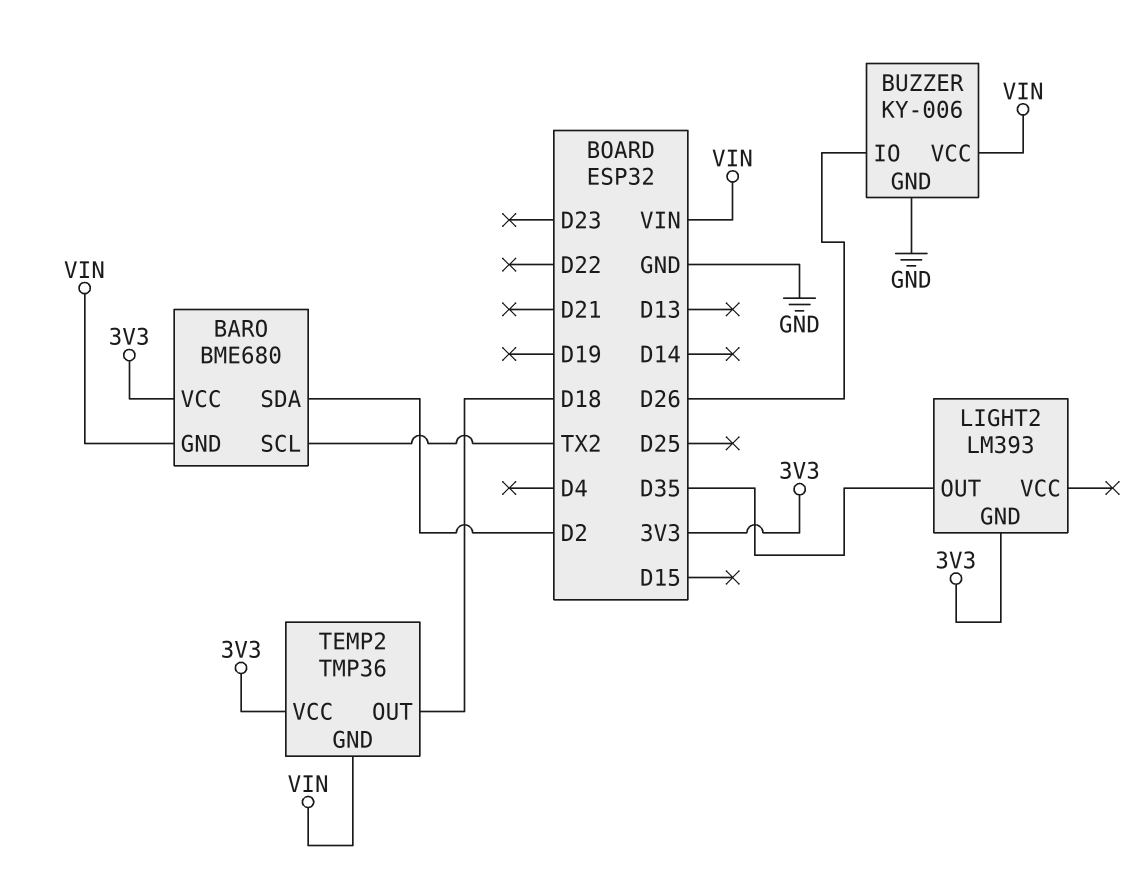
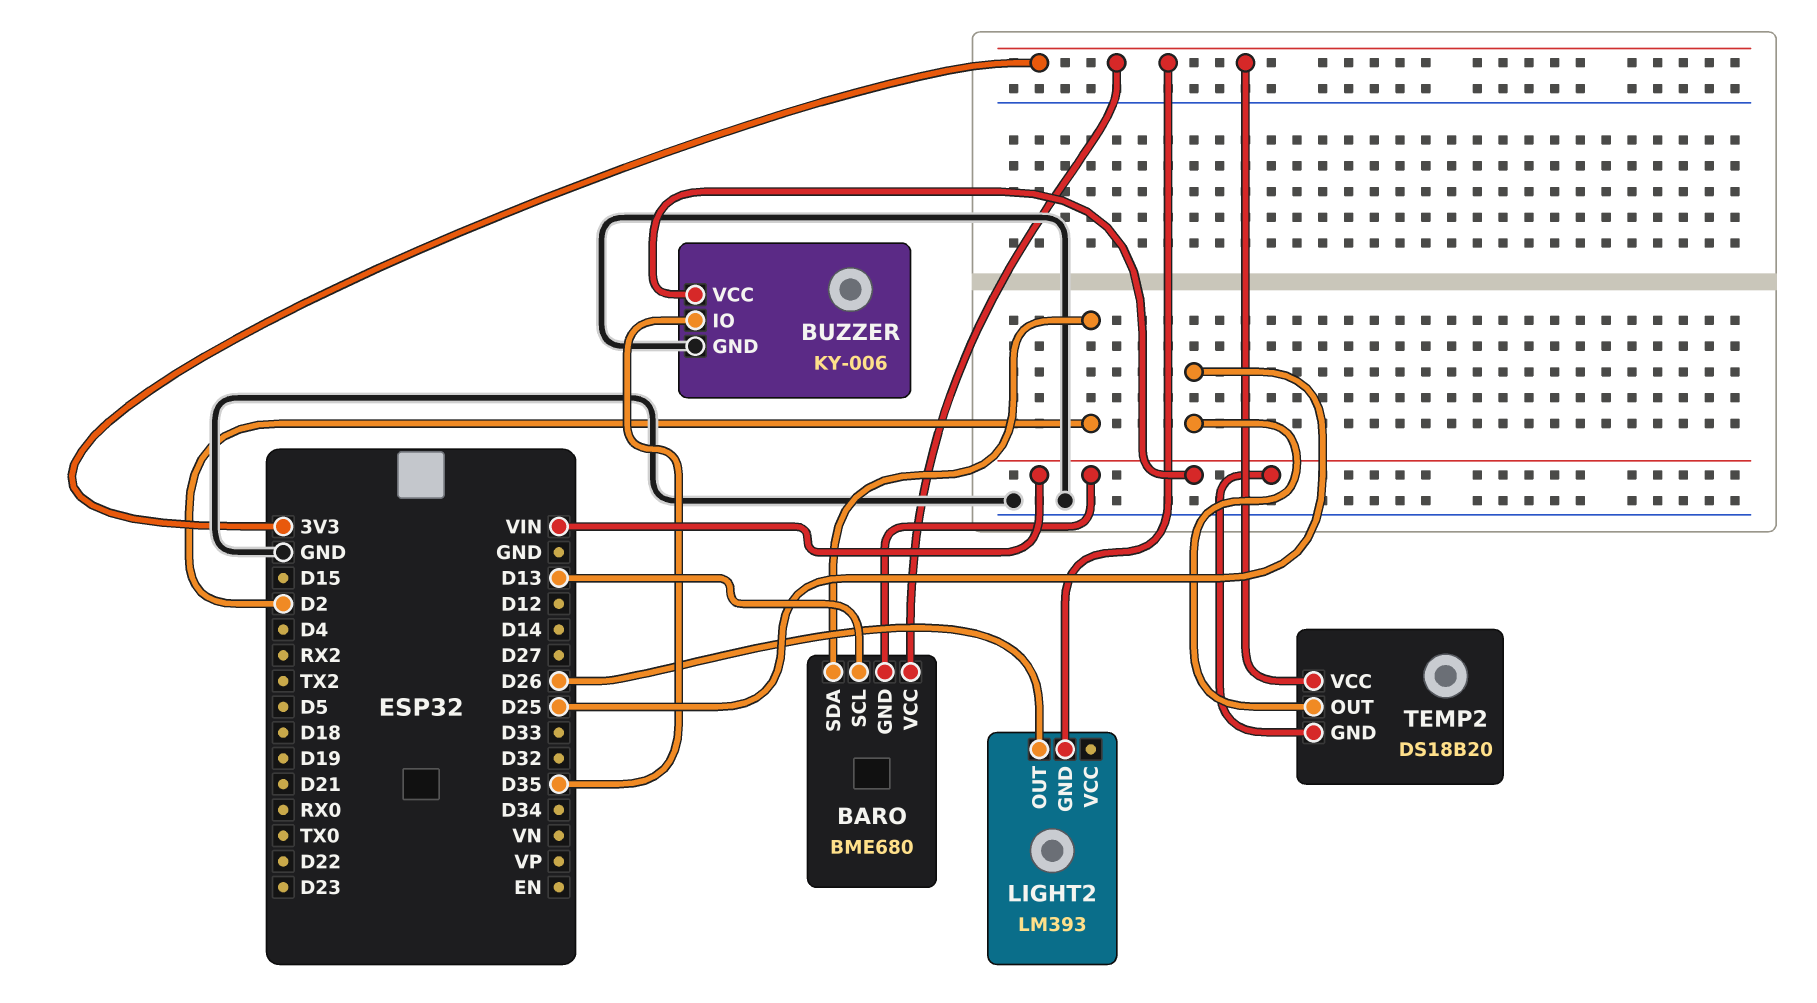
BARO pin SCL: TX2 -> D13
BUZZER pin IO: D26 -> D35
LIGHT2 pin OUT: D35 -> D26
TEMP2: TMP36 -> DS18B20
TEMP2 pin OUT: D18 -> D25

